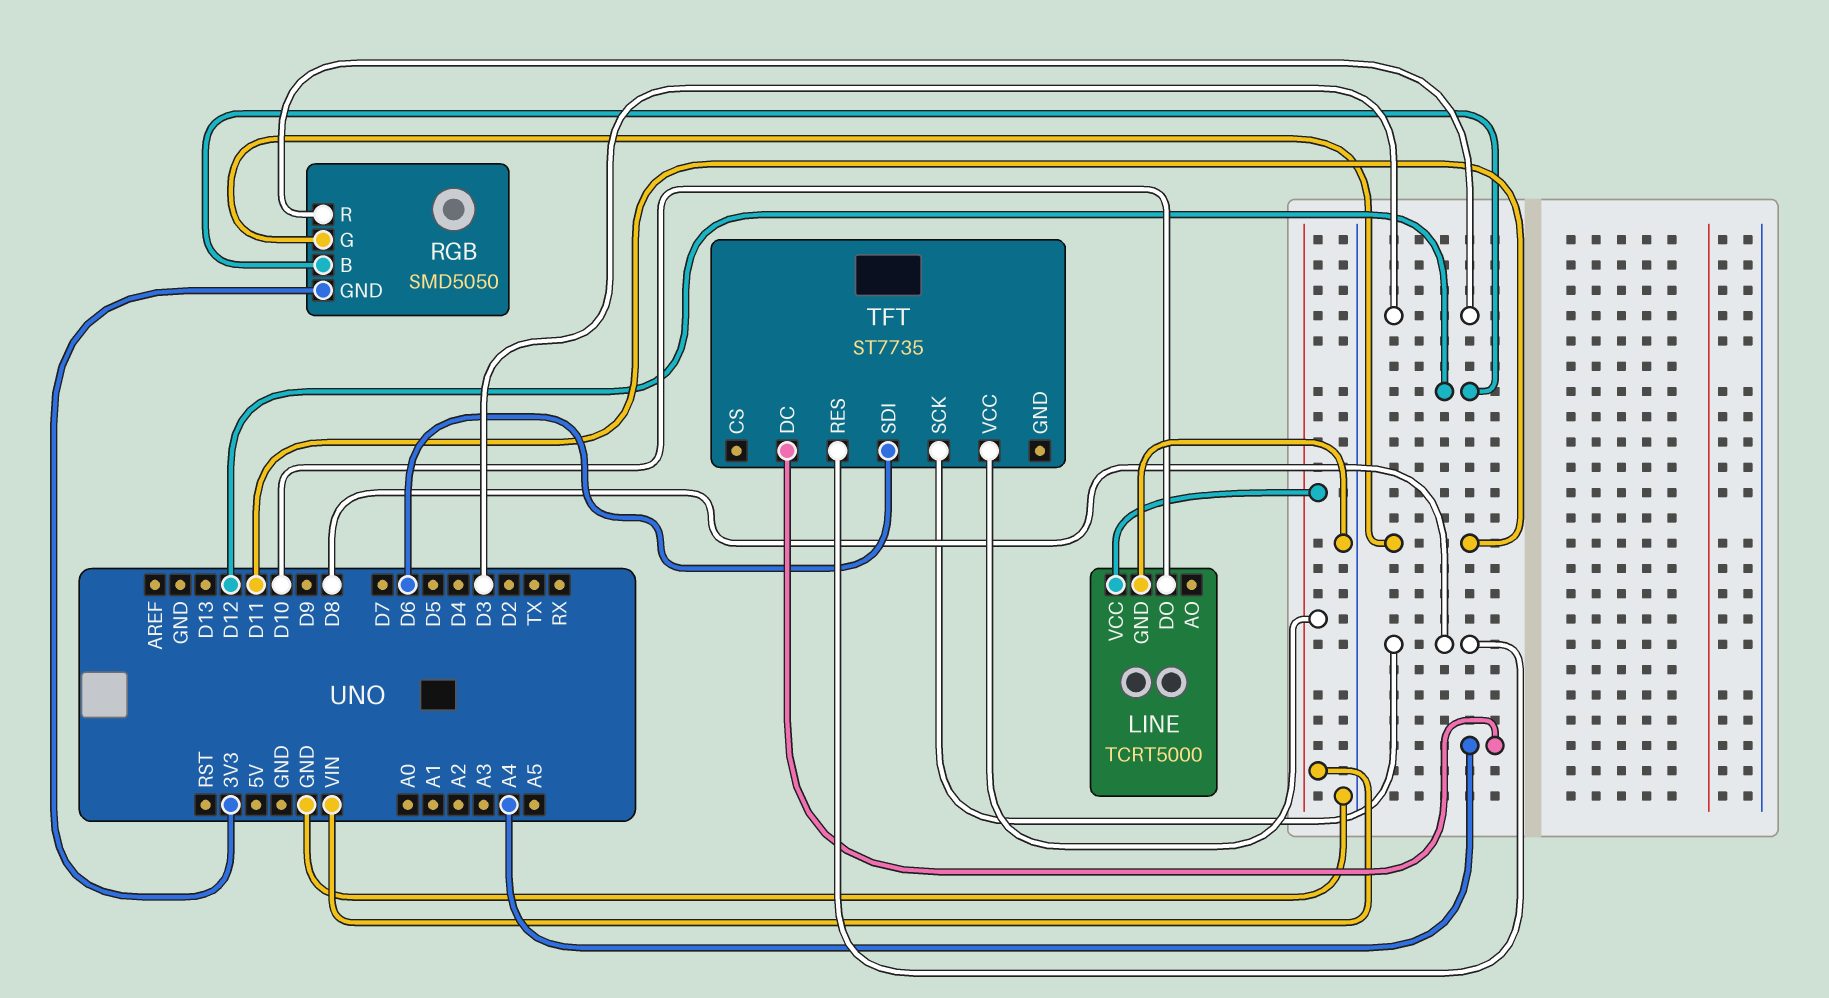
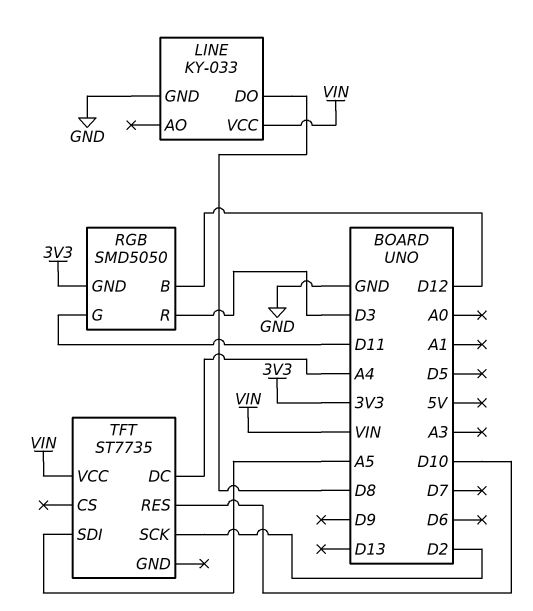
LINE: TCRT5000 -> KY-033
LINE pin DO: D10 -> D8
TFT pin RES: D8 -> D10
TFT pin SCK: D8 -> D2
TFT pin SDI: D6 -> A5

